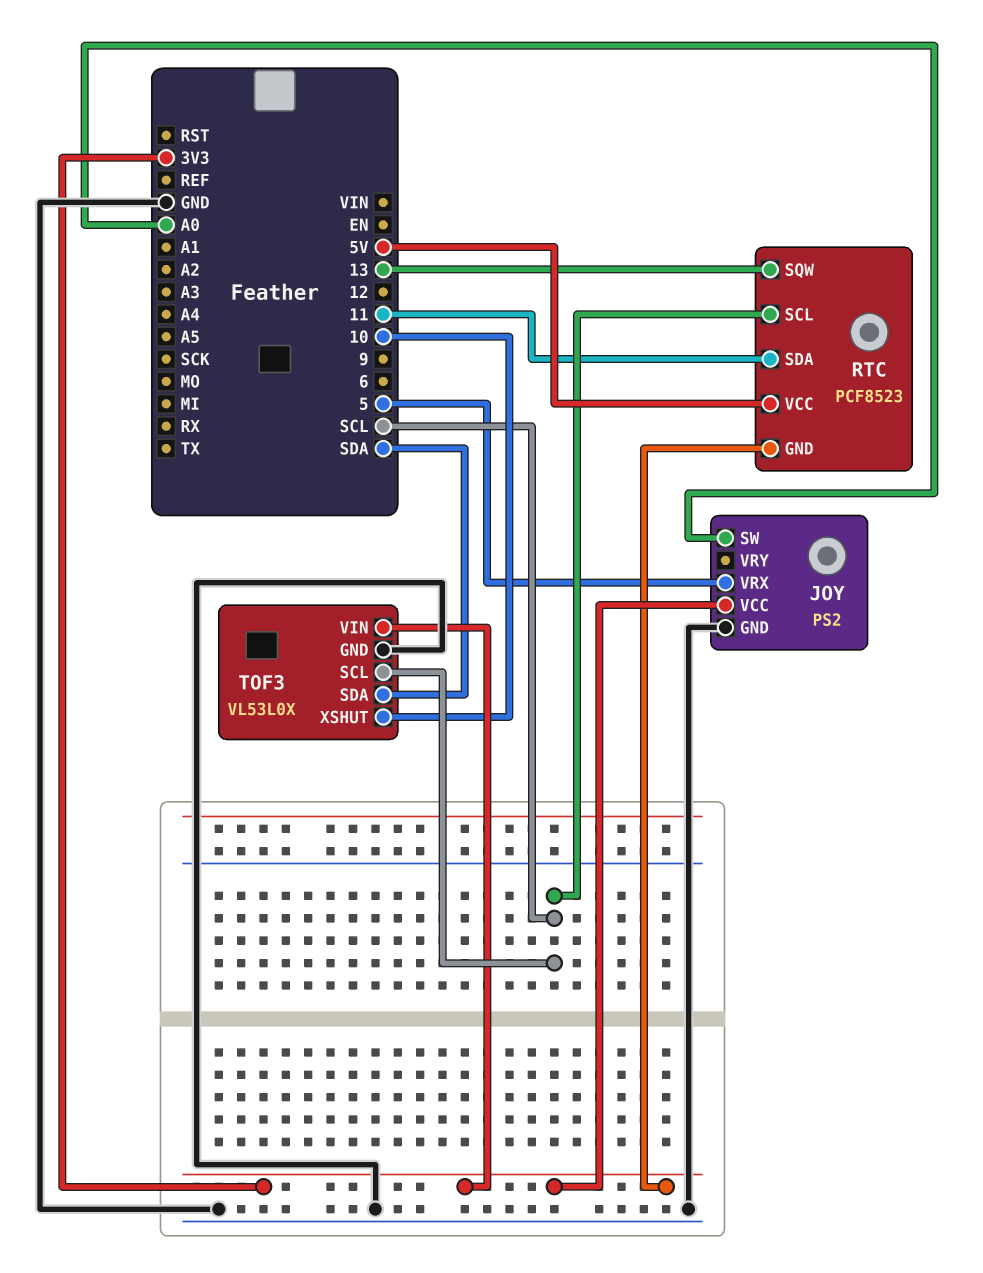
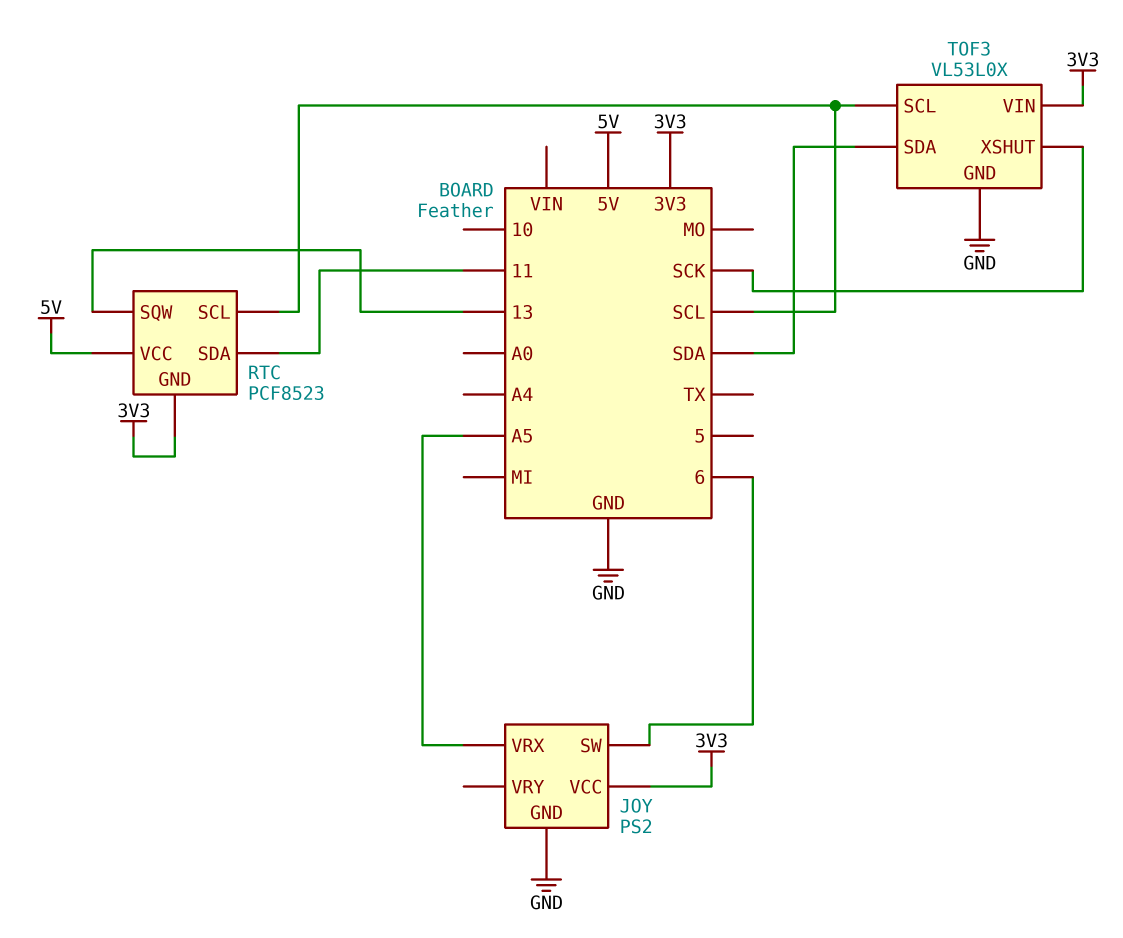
JOY pin SW: A0 -> 6
JOY pin VRX: 5 -> A5
TOF3 pin XSHUT: 10 -> SCK

